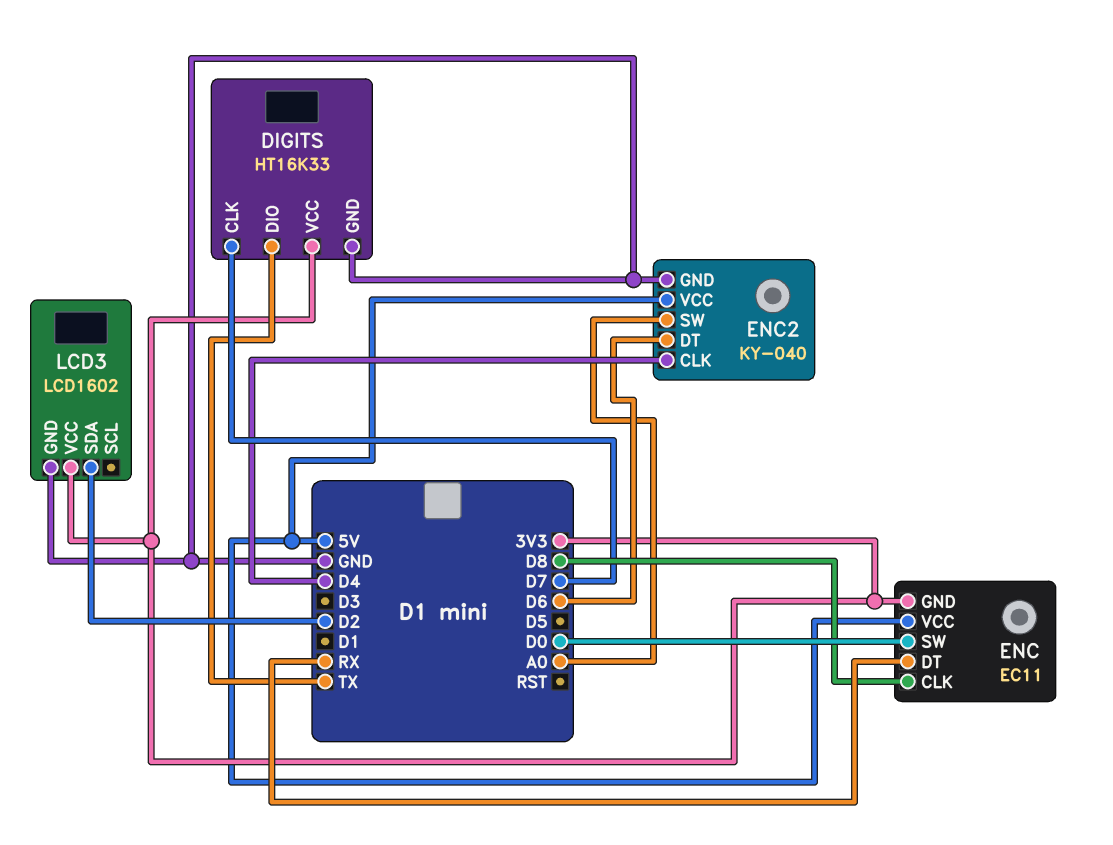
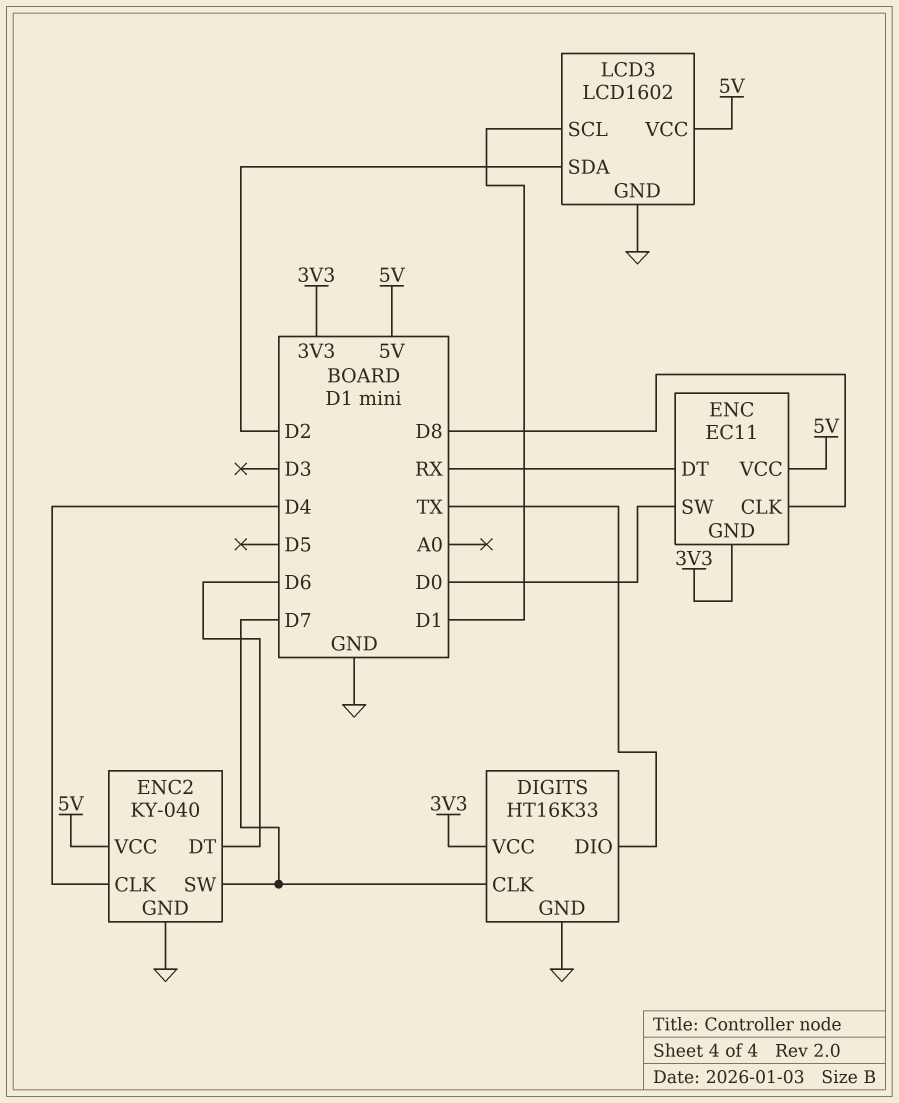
ENC2 pin SW: A0 -> D7
LCD3 pin SCL: none -> D1
LCD3 pin VCC: 3V3 -> 5V

